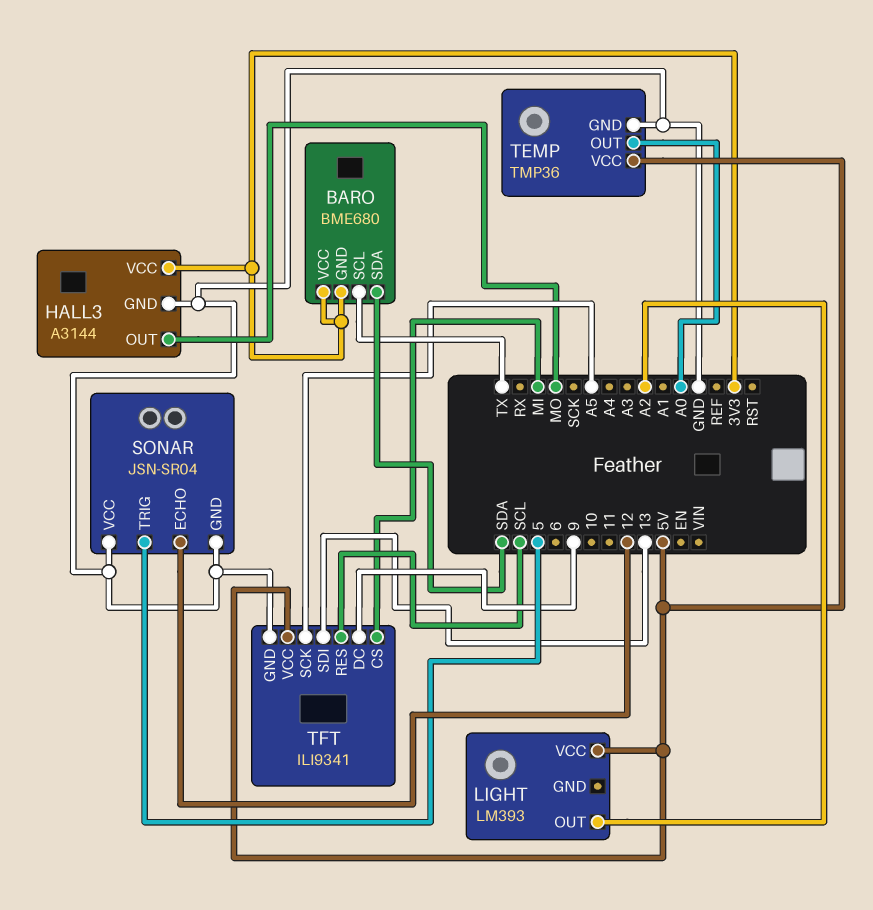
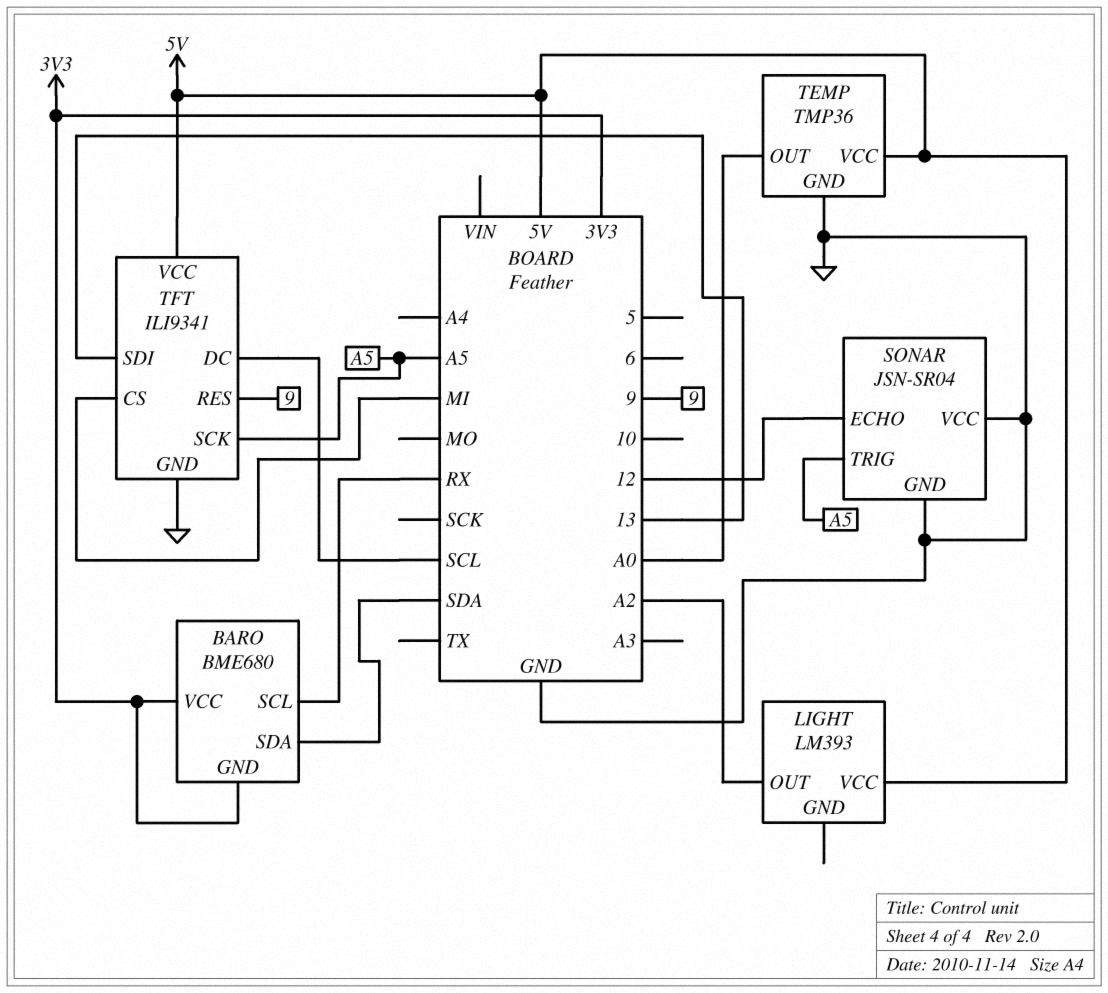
BARO pin SCL: TX -> RX
HALL3: A3144 -> none
HALL3 pin GND: GND -> none
HALL3 pin OUT: MO -> none
HALL3 pin VCC: 3V3 -> none
SONAR pin TRIG: 5 -> A5
TFT pin DC: 9 -> SCL
TFT pin RES: SCL -> 9

